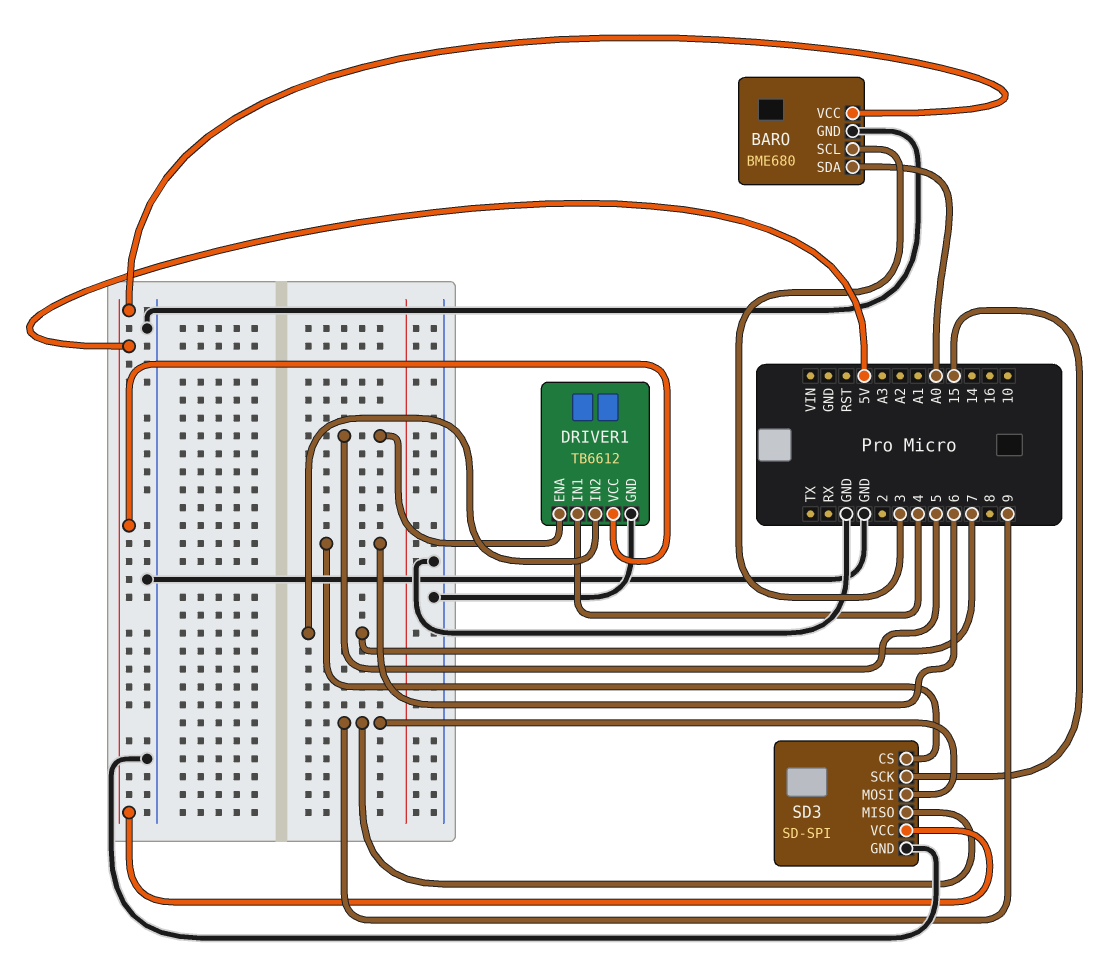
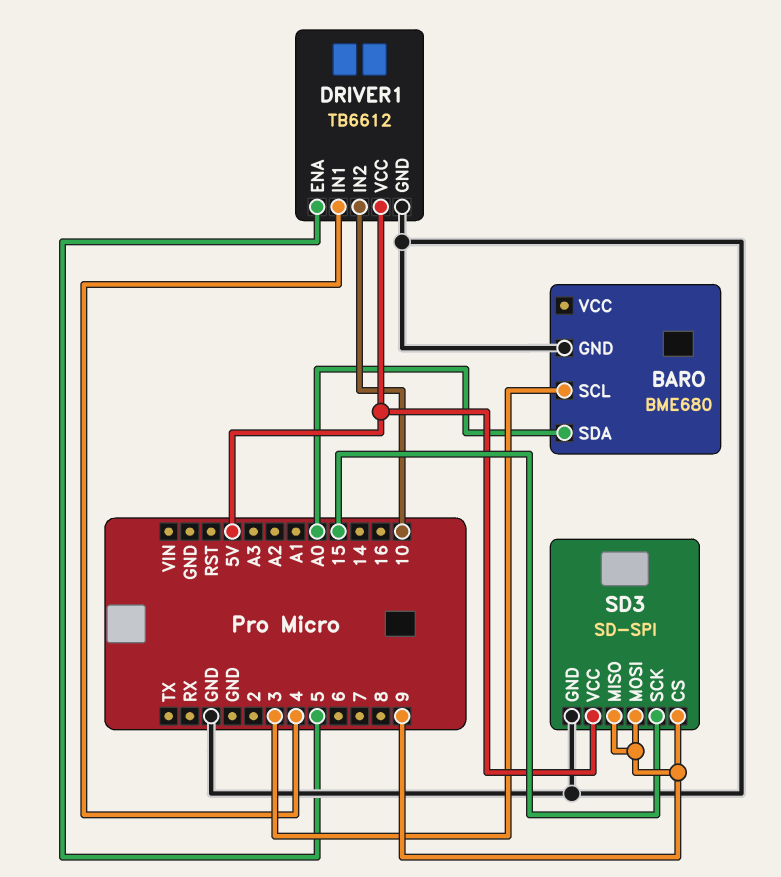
BARO pin VCC: 5V -> none
DRIVER1 pin IN2: 7 -> 10
SD3 pin CS: 6 -> 9

